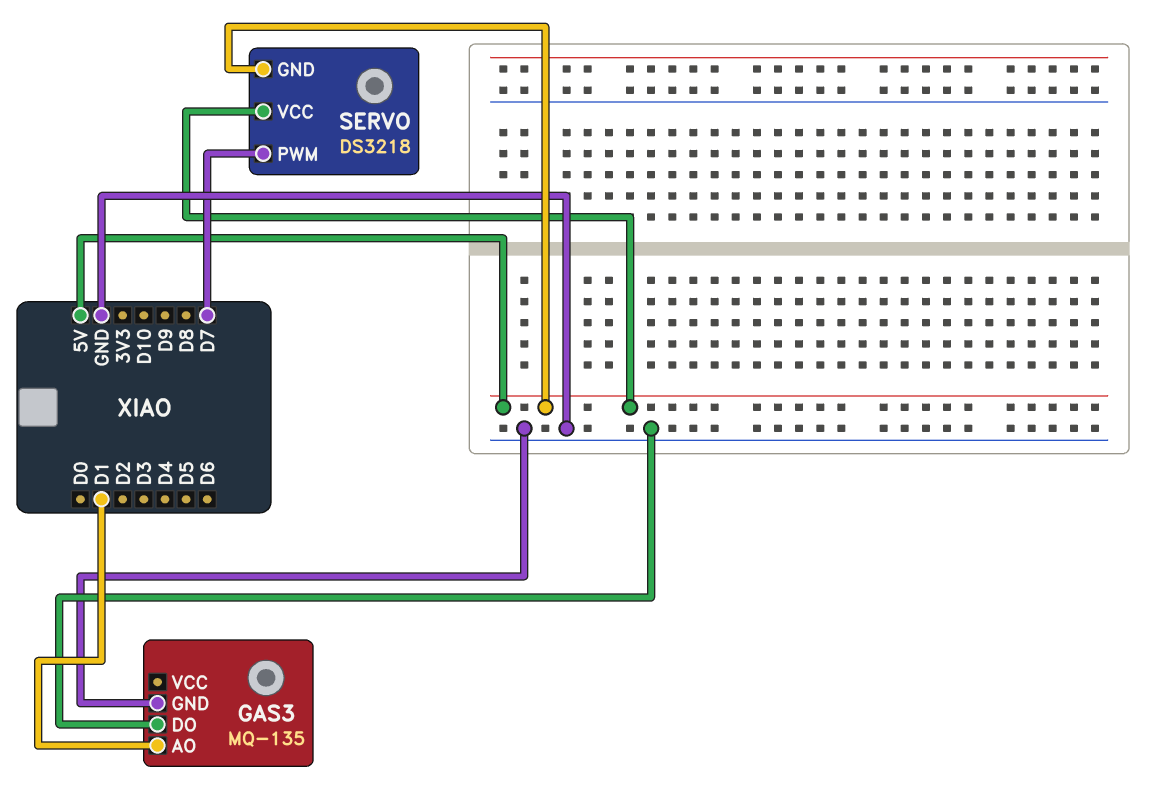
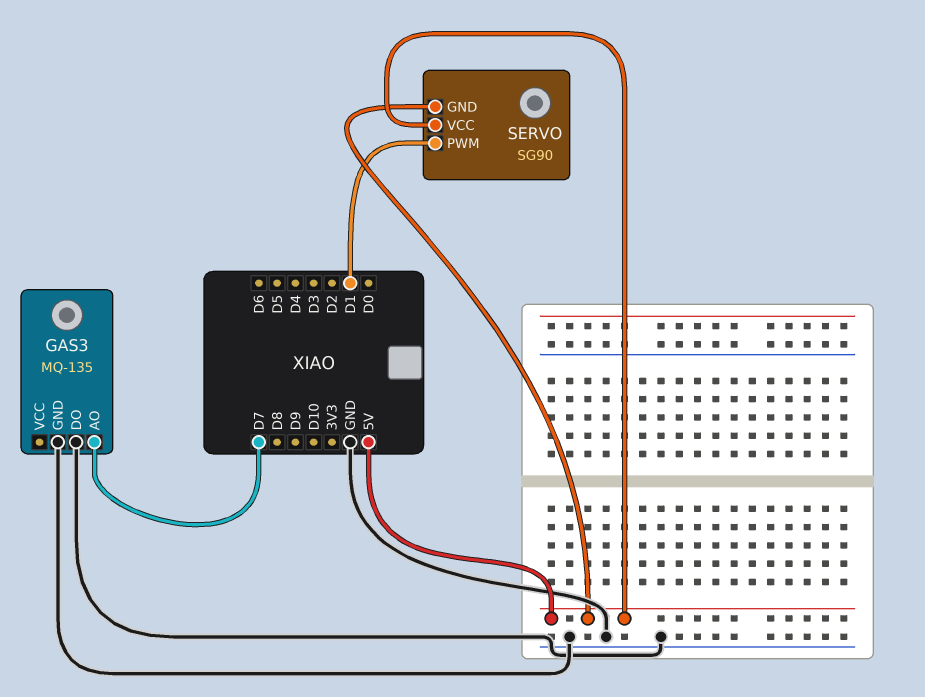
GAS3 pin AO: D1 -> D7
SERVO: DS3218 -> SG90
SERVO pin PWM: D7 -> D1

